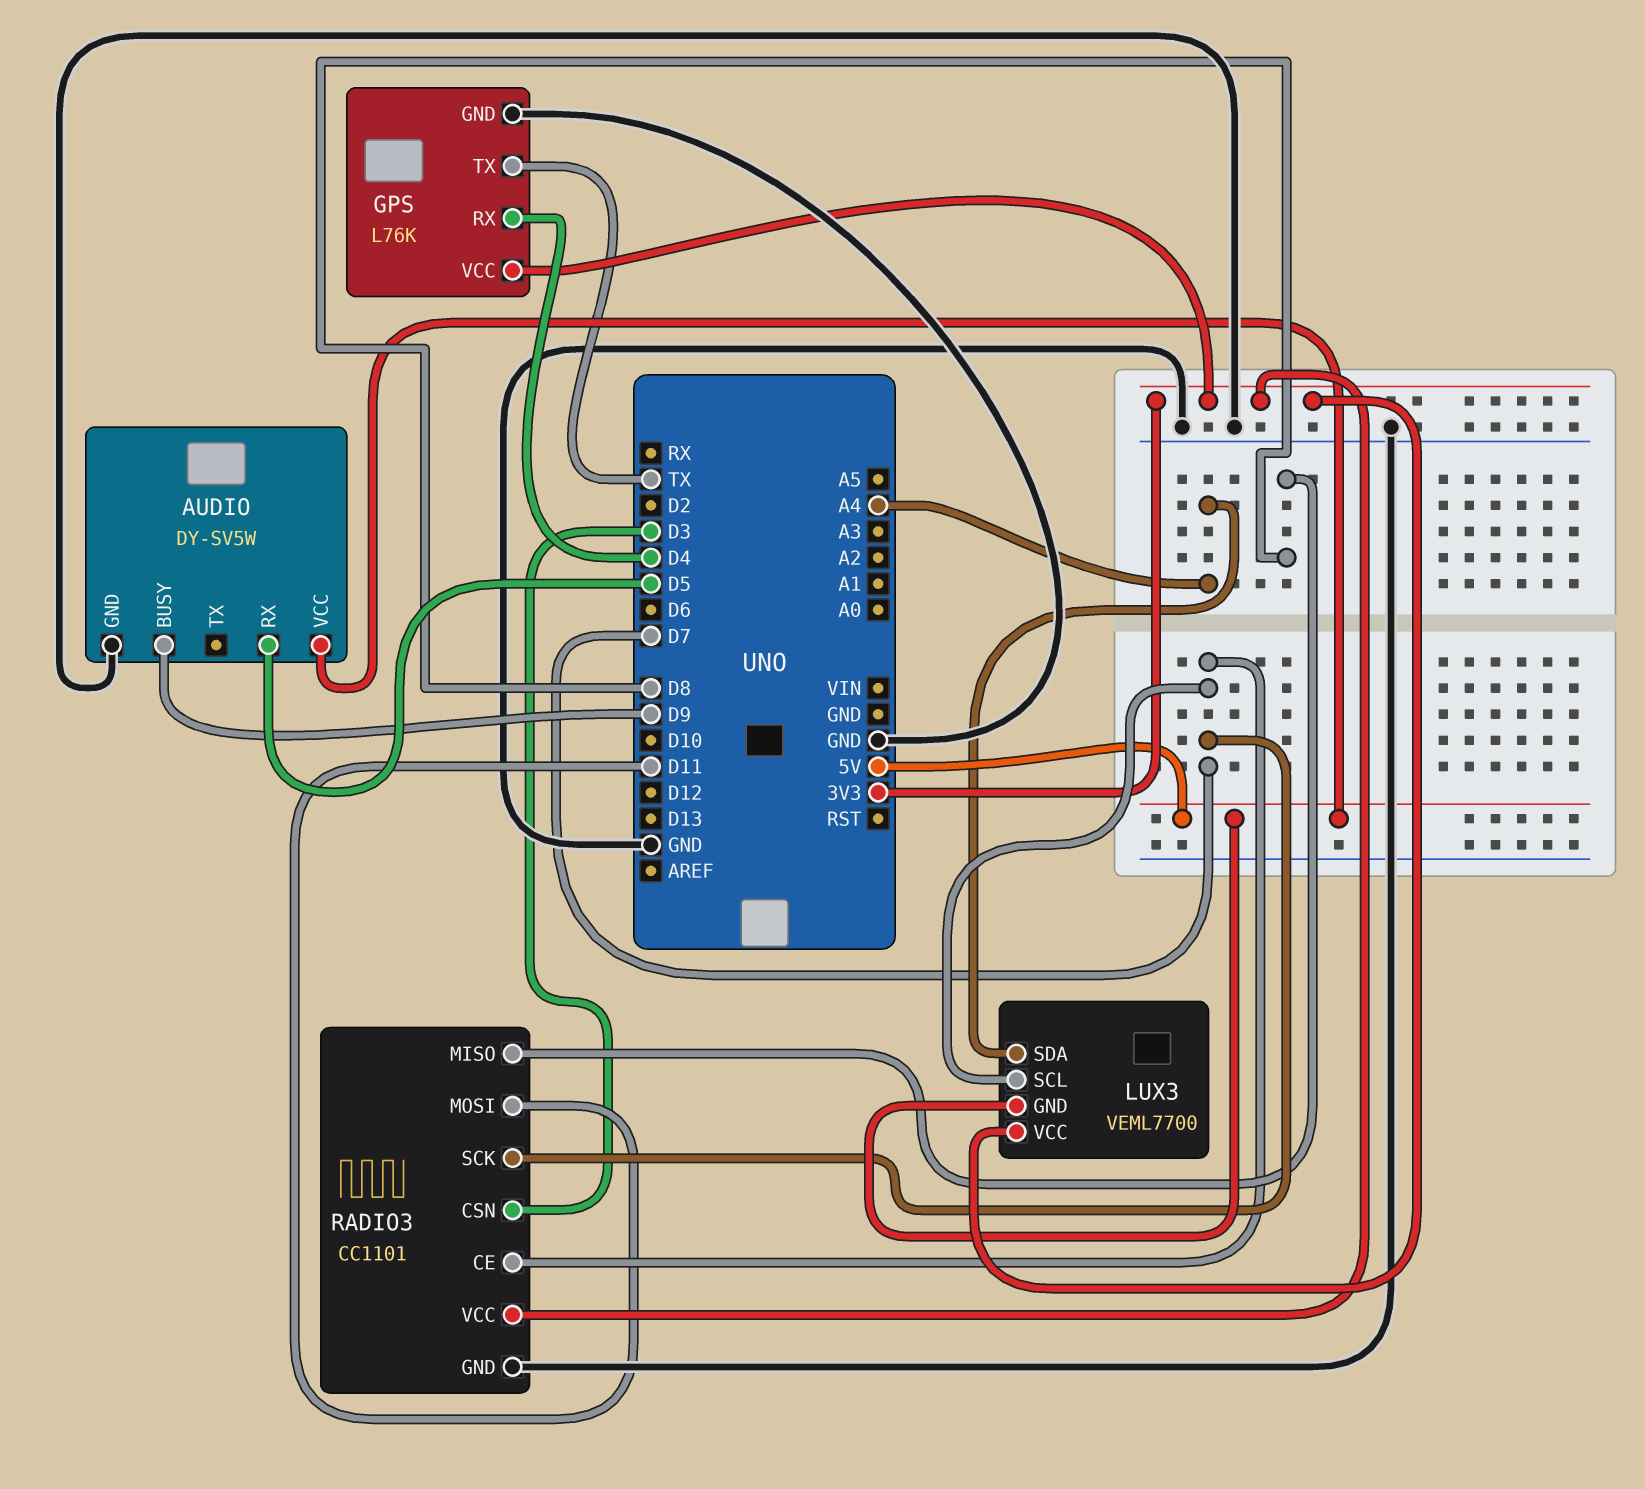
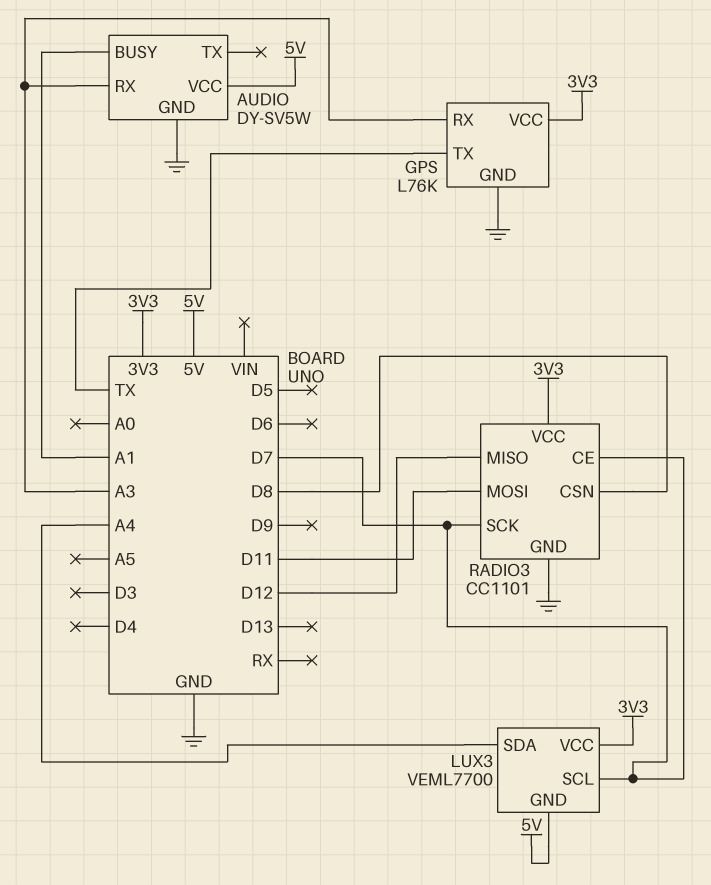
AUDIO pin BUSY: D9 -> A1
AUDIO pin RX: D5 -> A3
GPS pin RX: D4 -> A3
RADIO3 pin CSN: D3 -> D8
RADIO3 pin MISO: D8 -> D12

